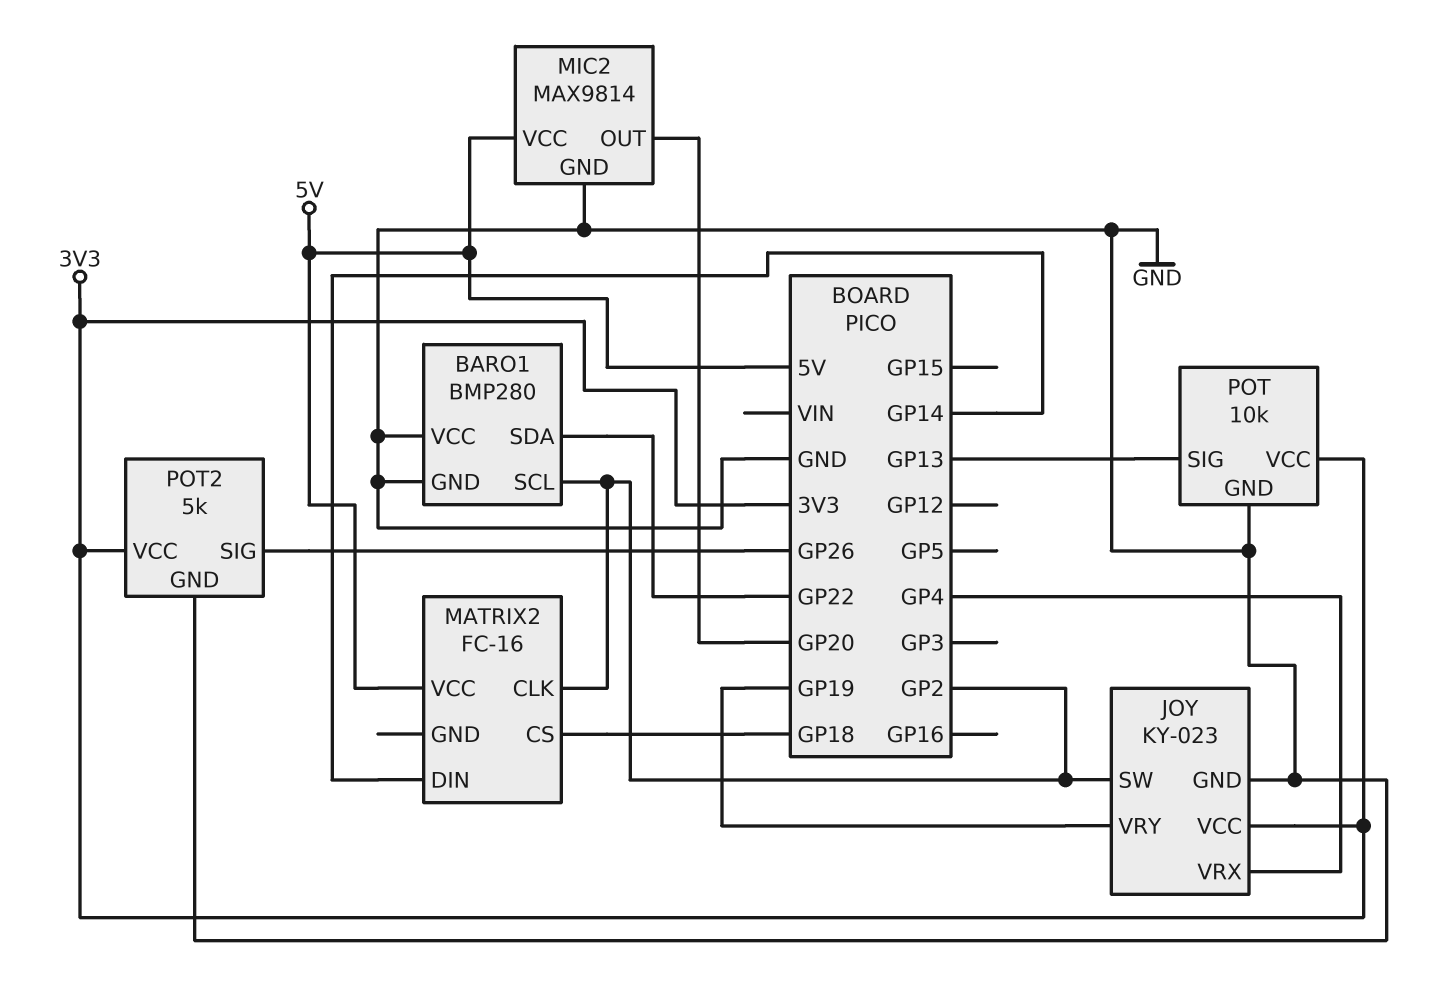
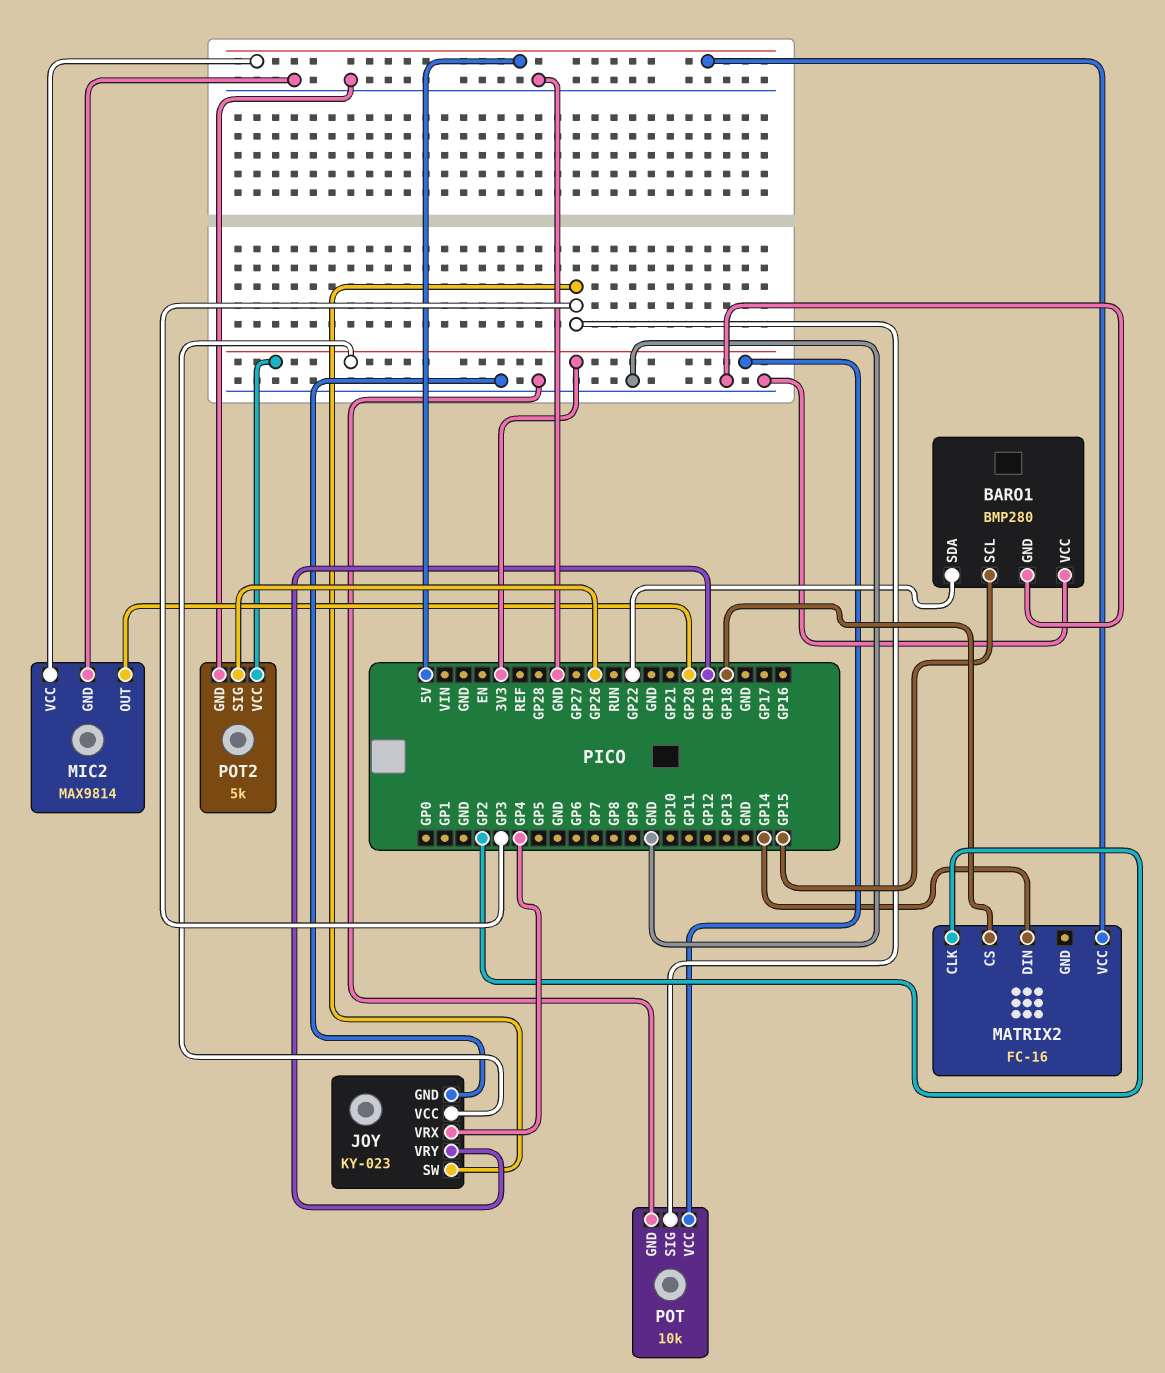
BARO1 pin SCL: GP2 -> GP15
JOY pin SW: GP2 -> GP3
POT pin SIG: GP13 -> GP3

